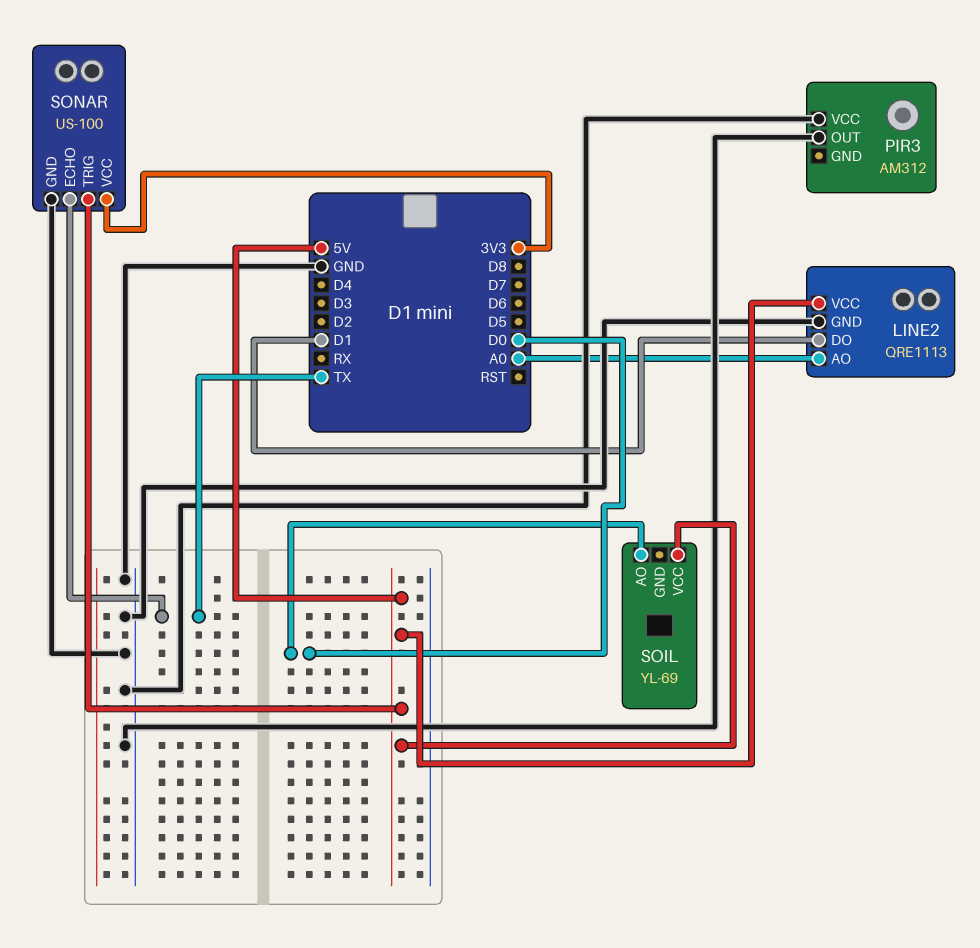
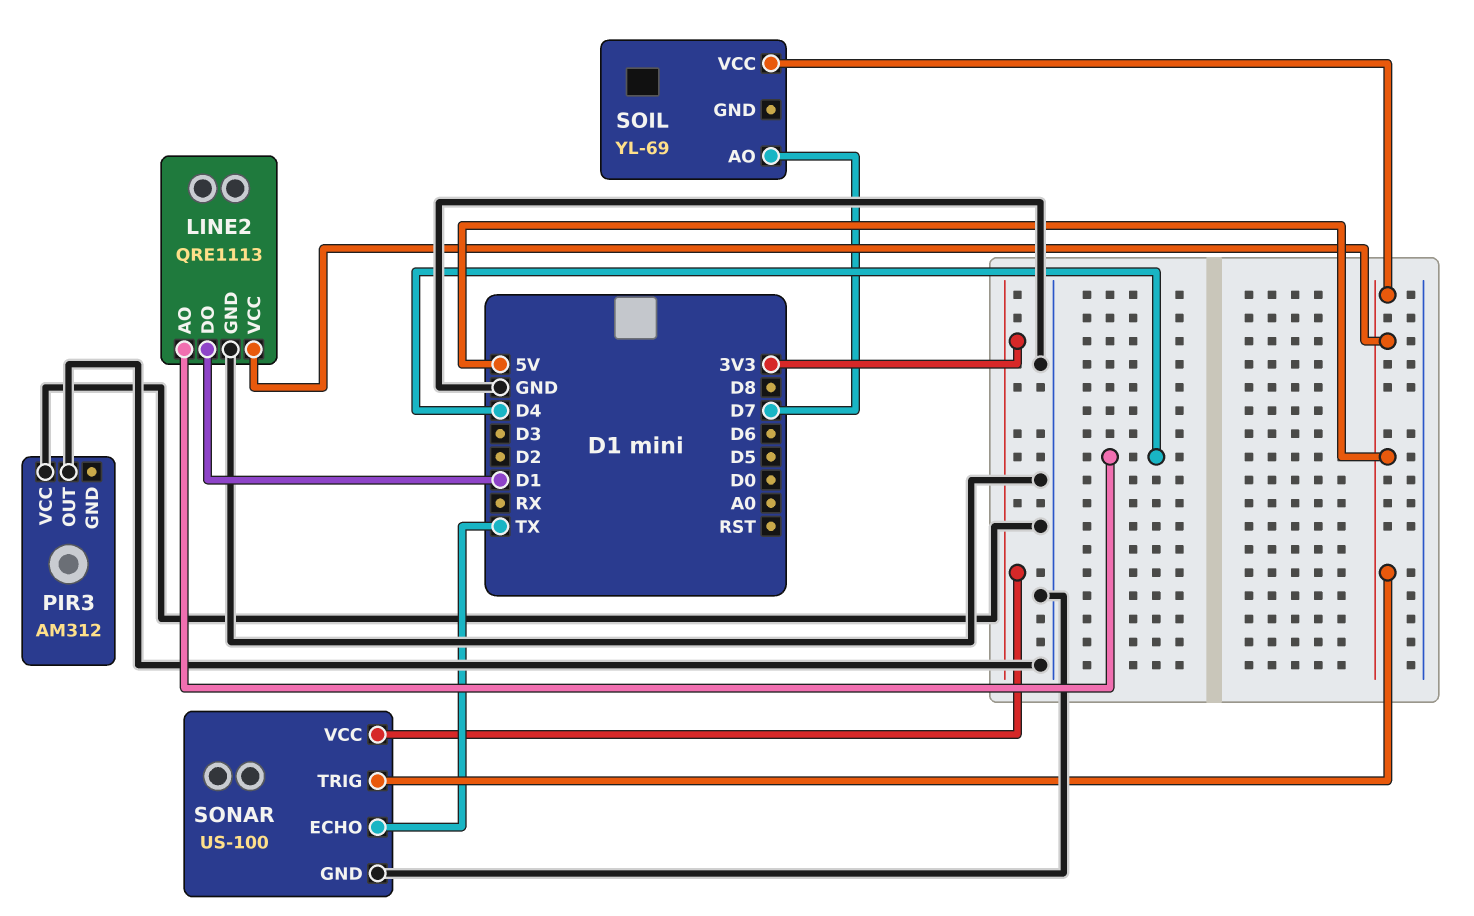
LINE2 pin AO: A0 -> D4
SOIL pin AO: D0 -> D7

